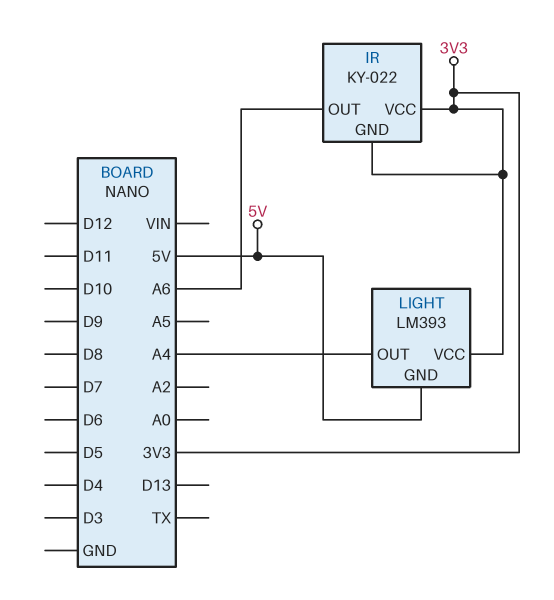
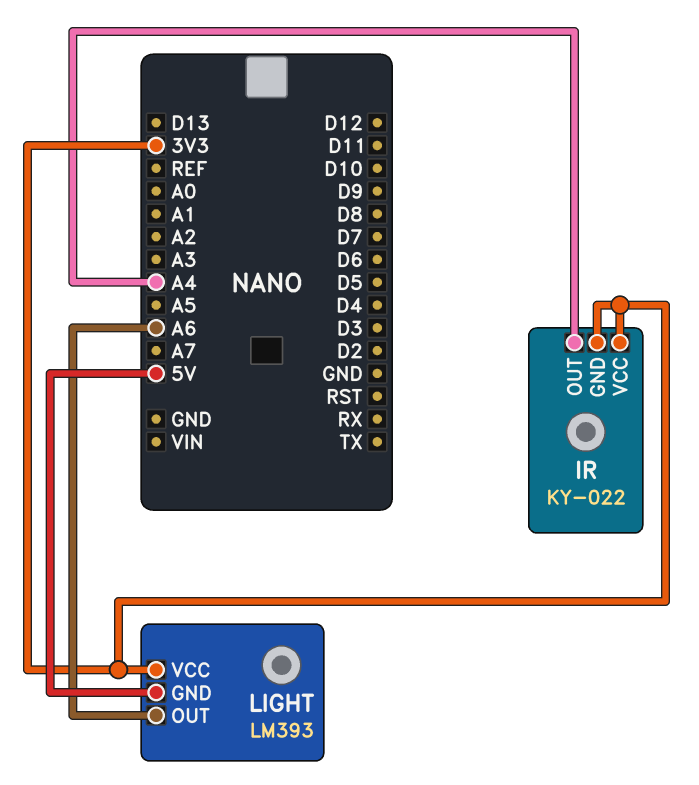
IR pin OUT: A6 -> A4
LIGHT pin OUT: A4 -> A6

